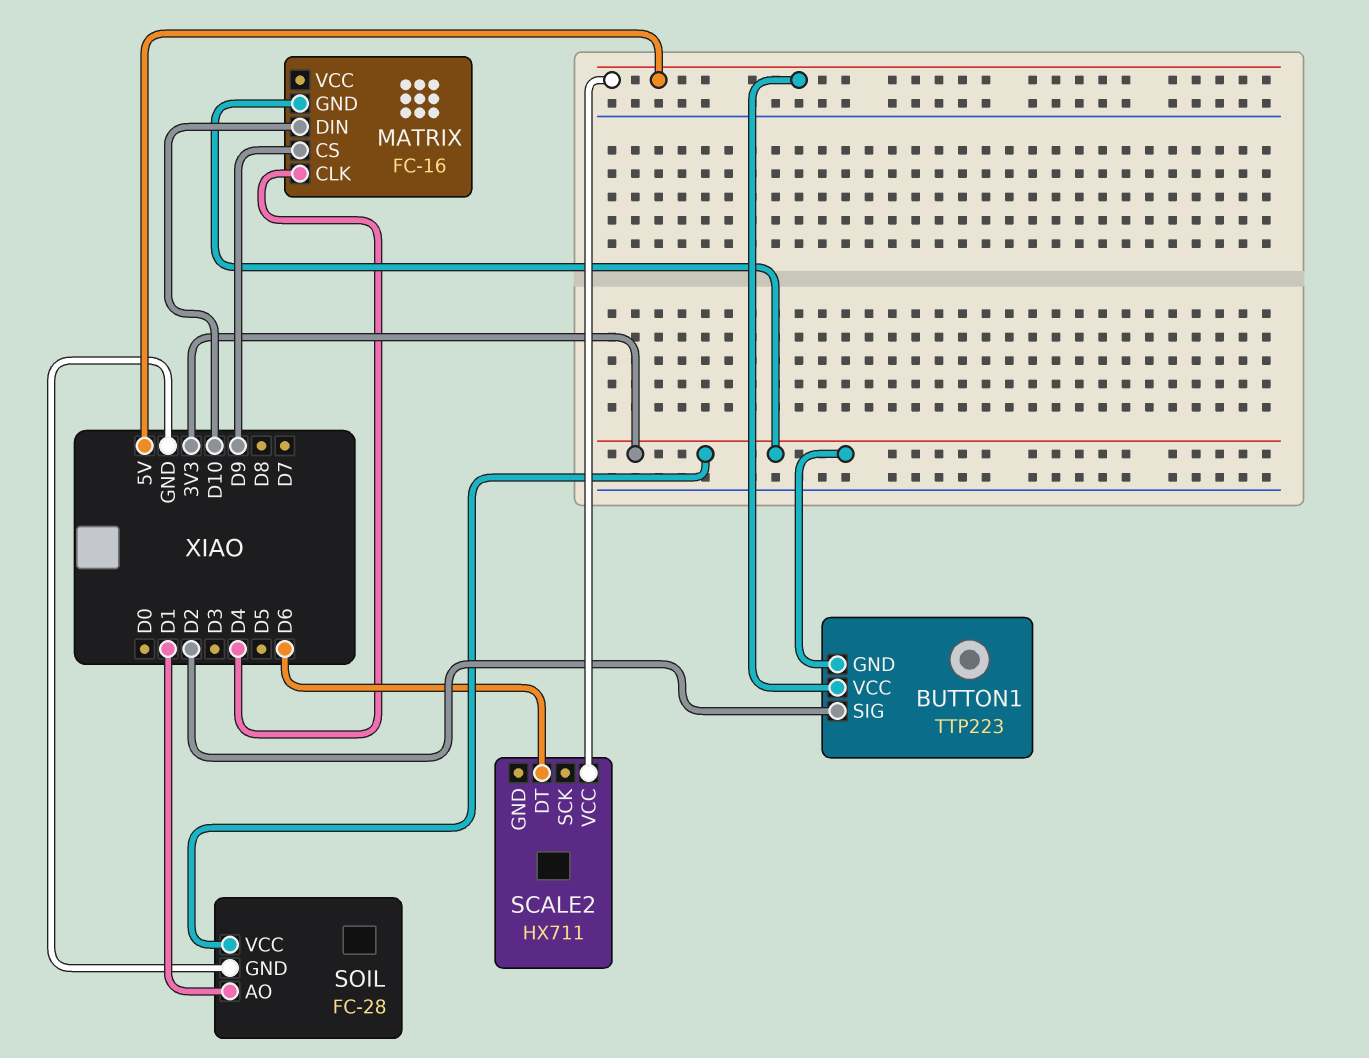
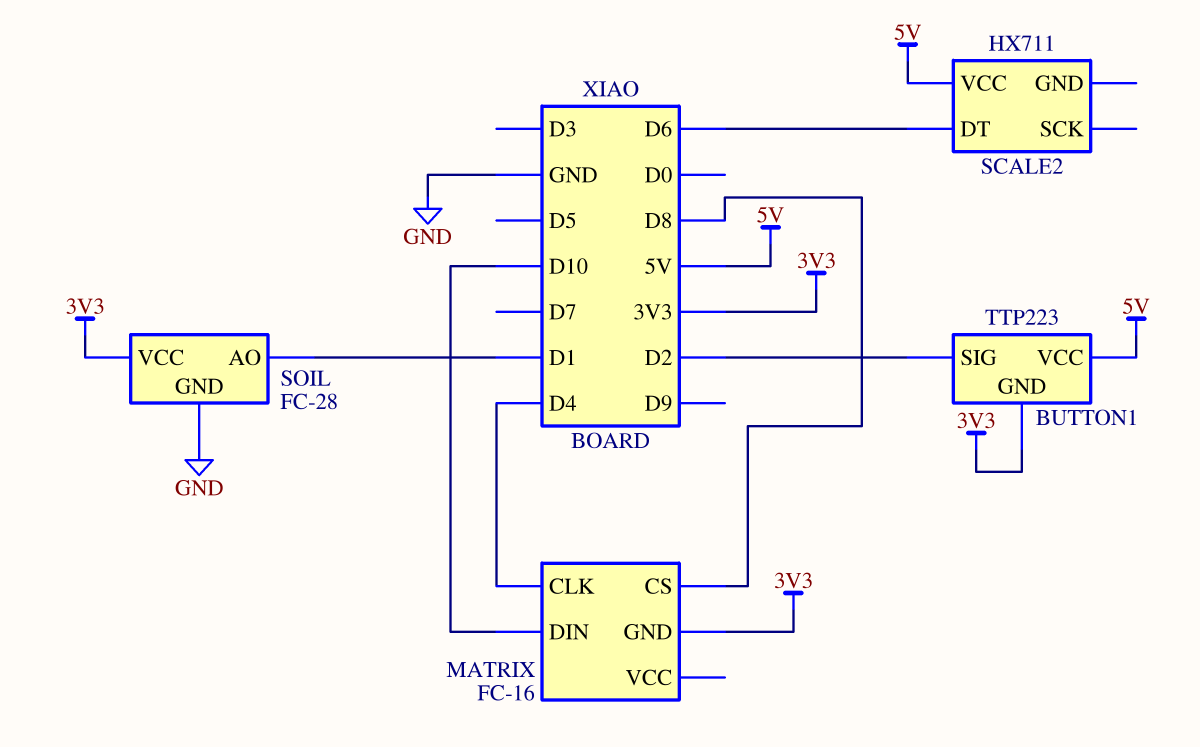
MATRIX pin CS: D9 -> D8

